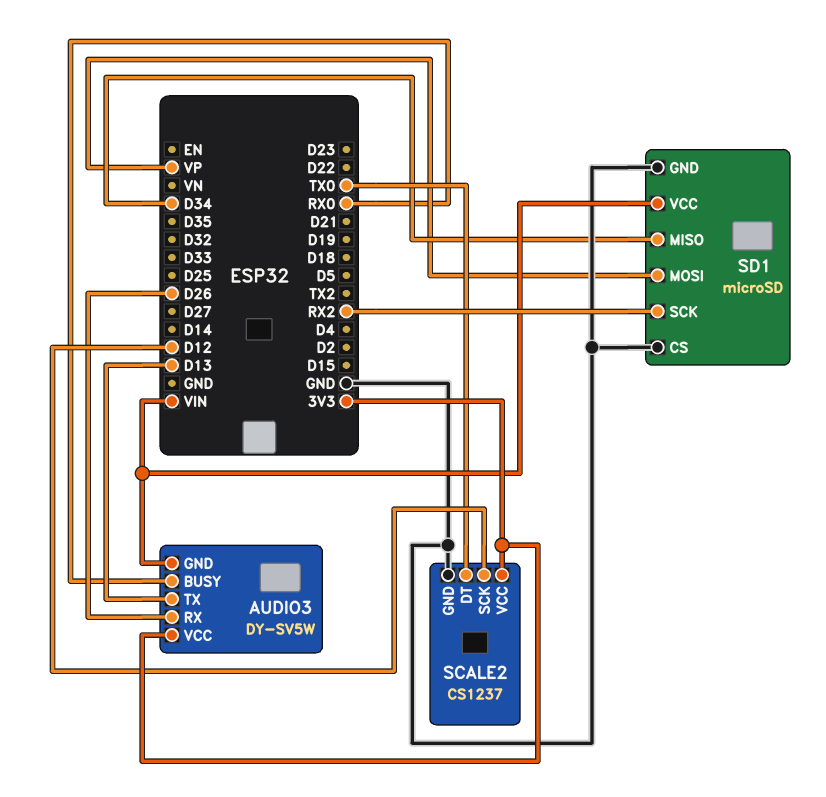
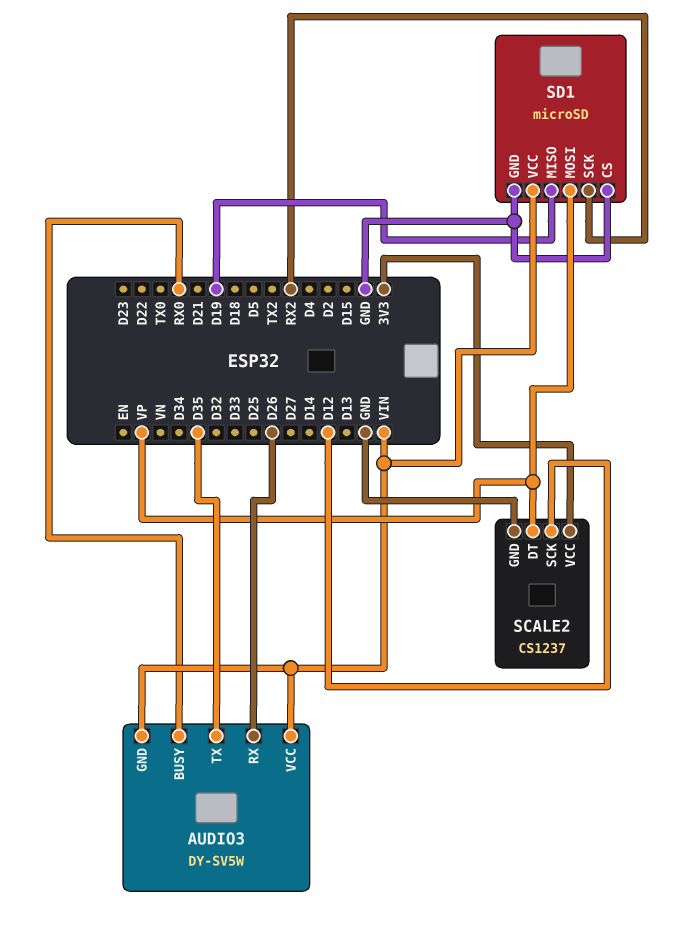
AUDIO3 pin TX: D13 -> D35
AUDIO3 pin VCC: 3V3 -> VIN
SCALE2 pin DT: TX0 -> VP
SD1 pin MISO: D34 -> D19

